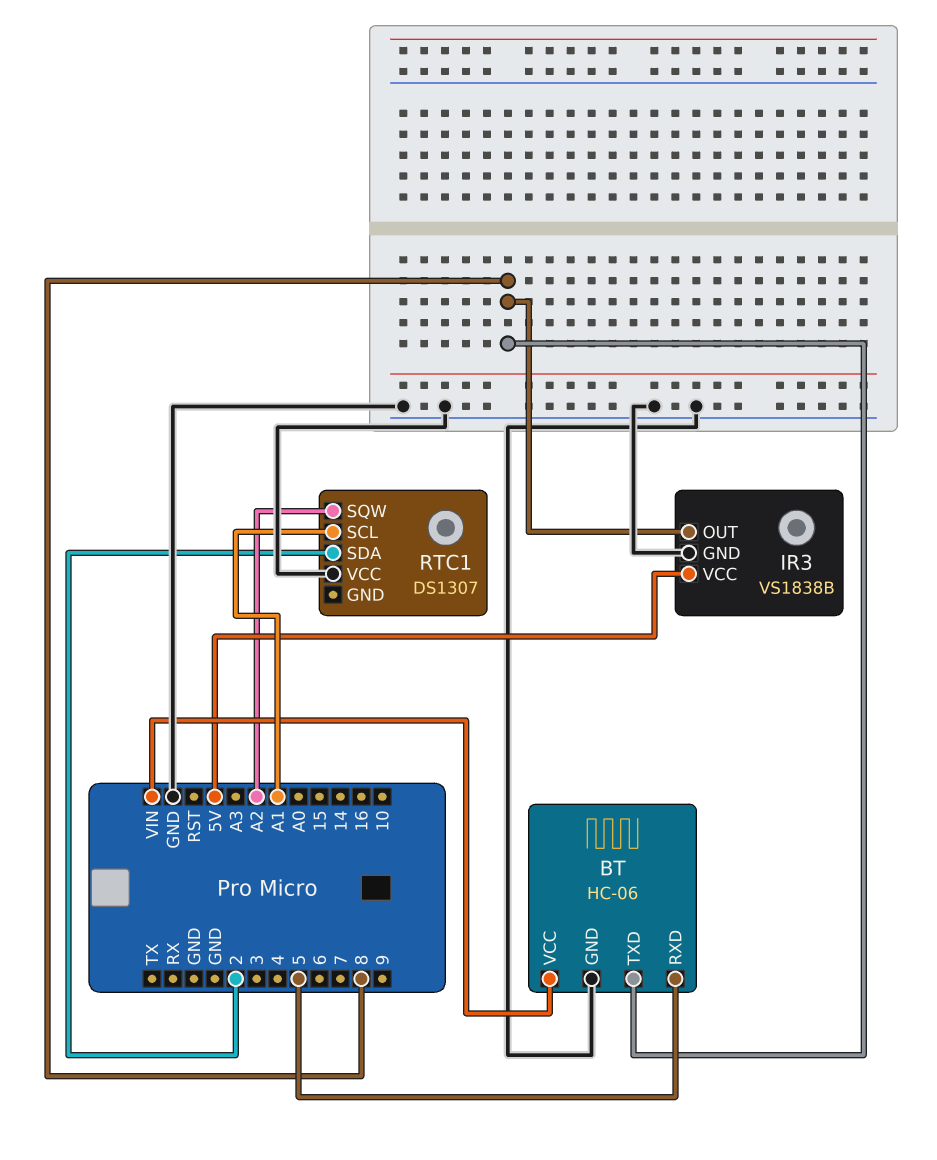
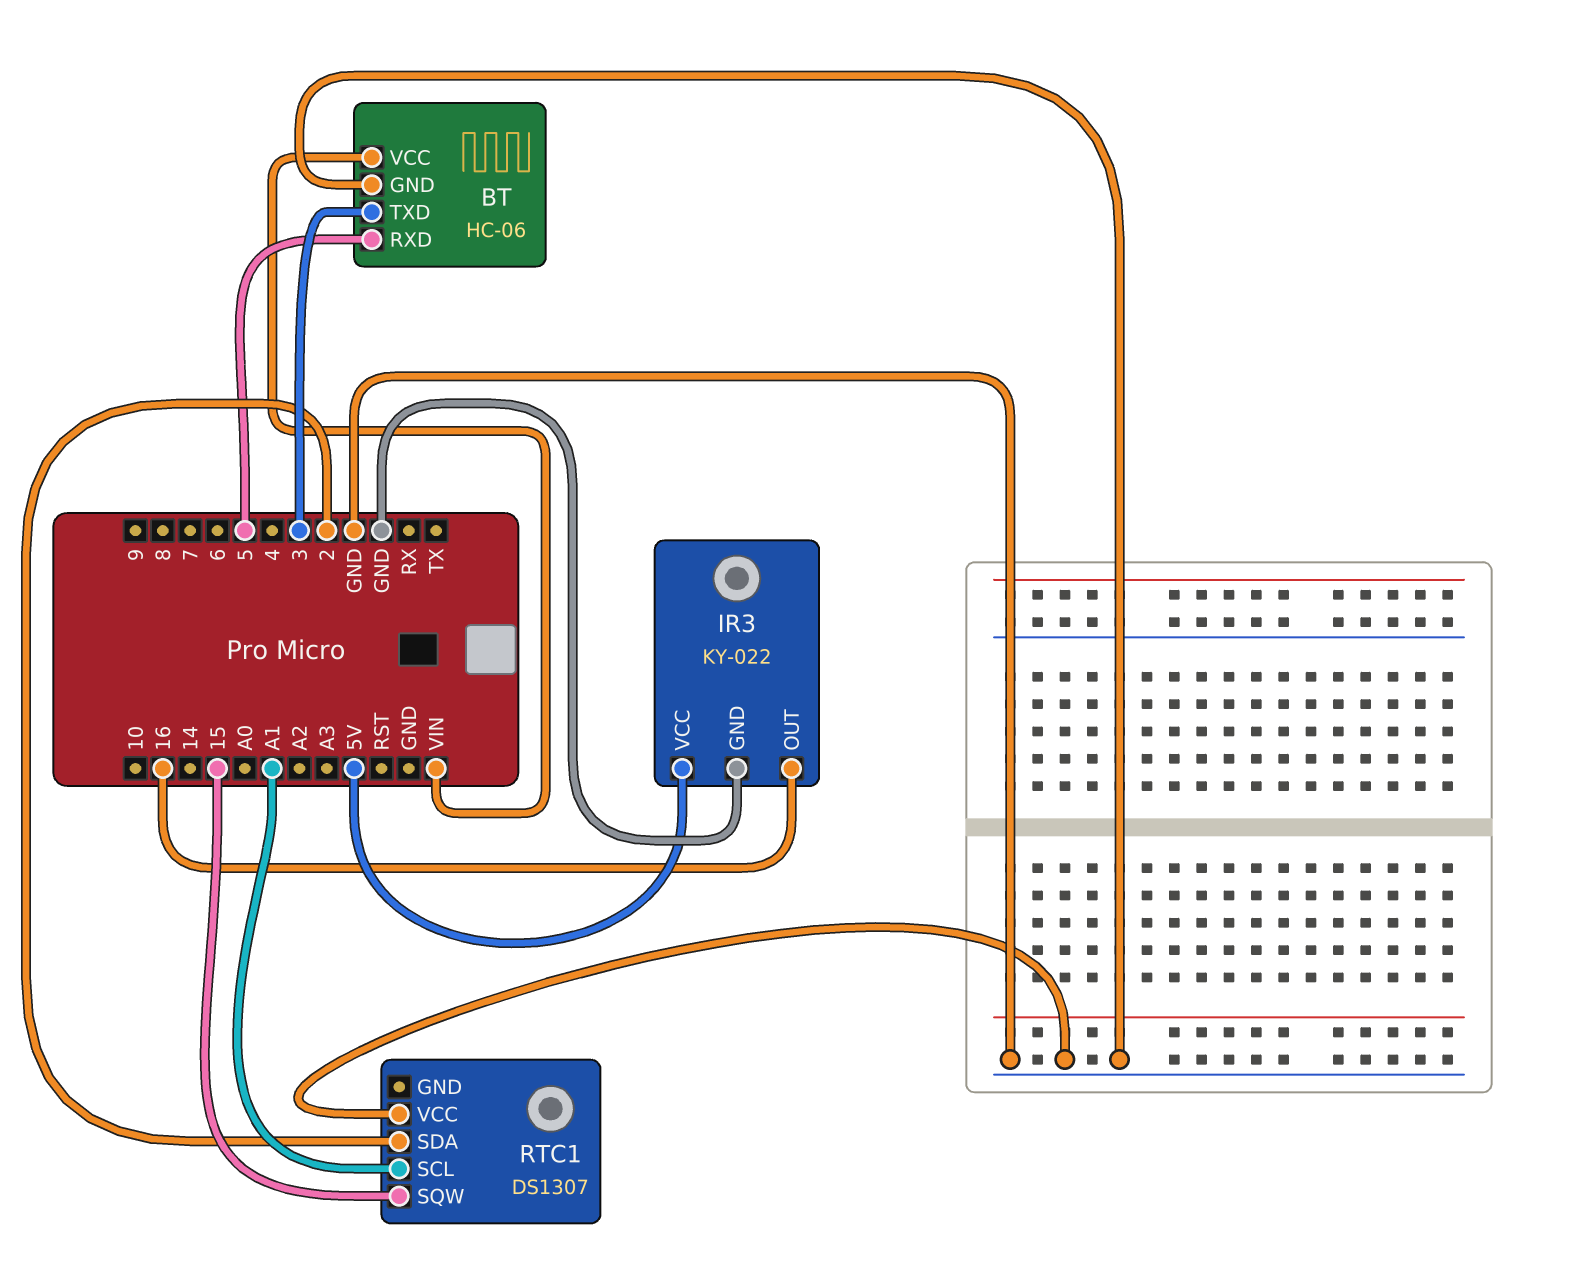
BT pin TXD: 8 -> 3
IR3: VS1838B -> KY-022
IR3 pin OUT: 8 -> 16
RTC1 pin SQW: A2 -> 15

